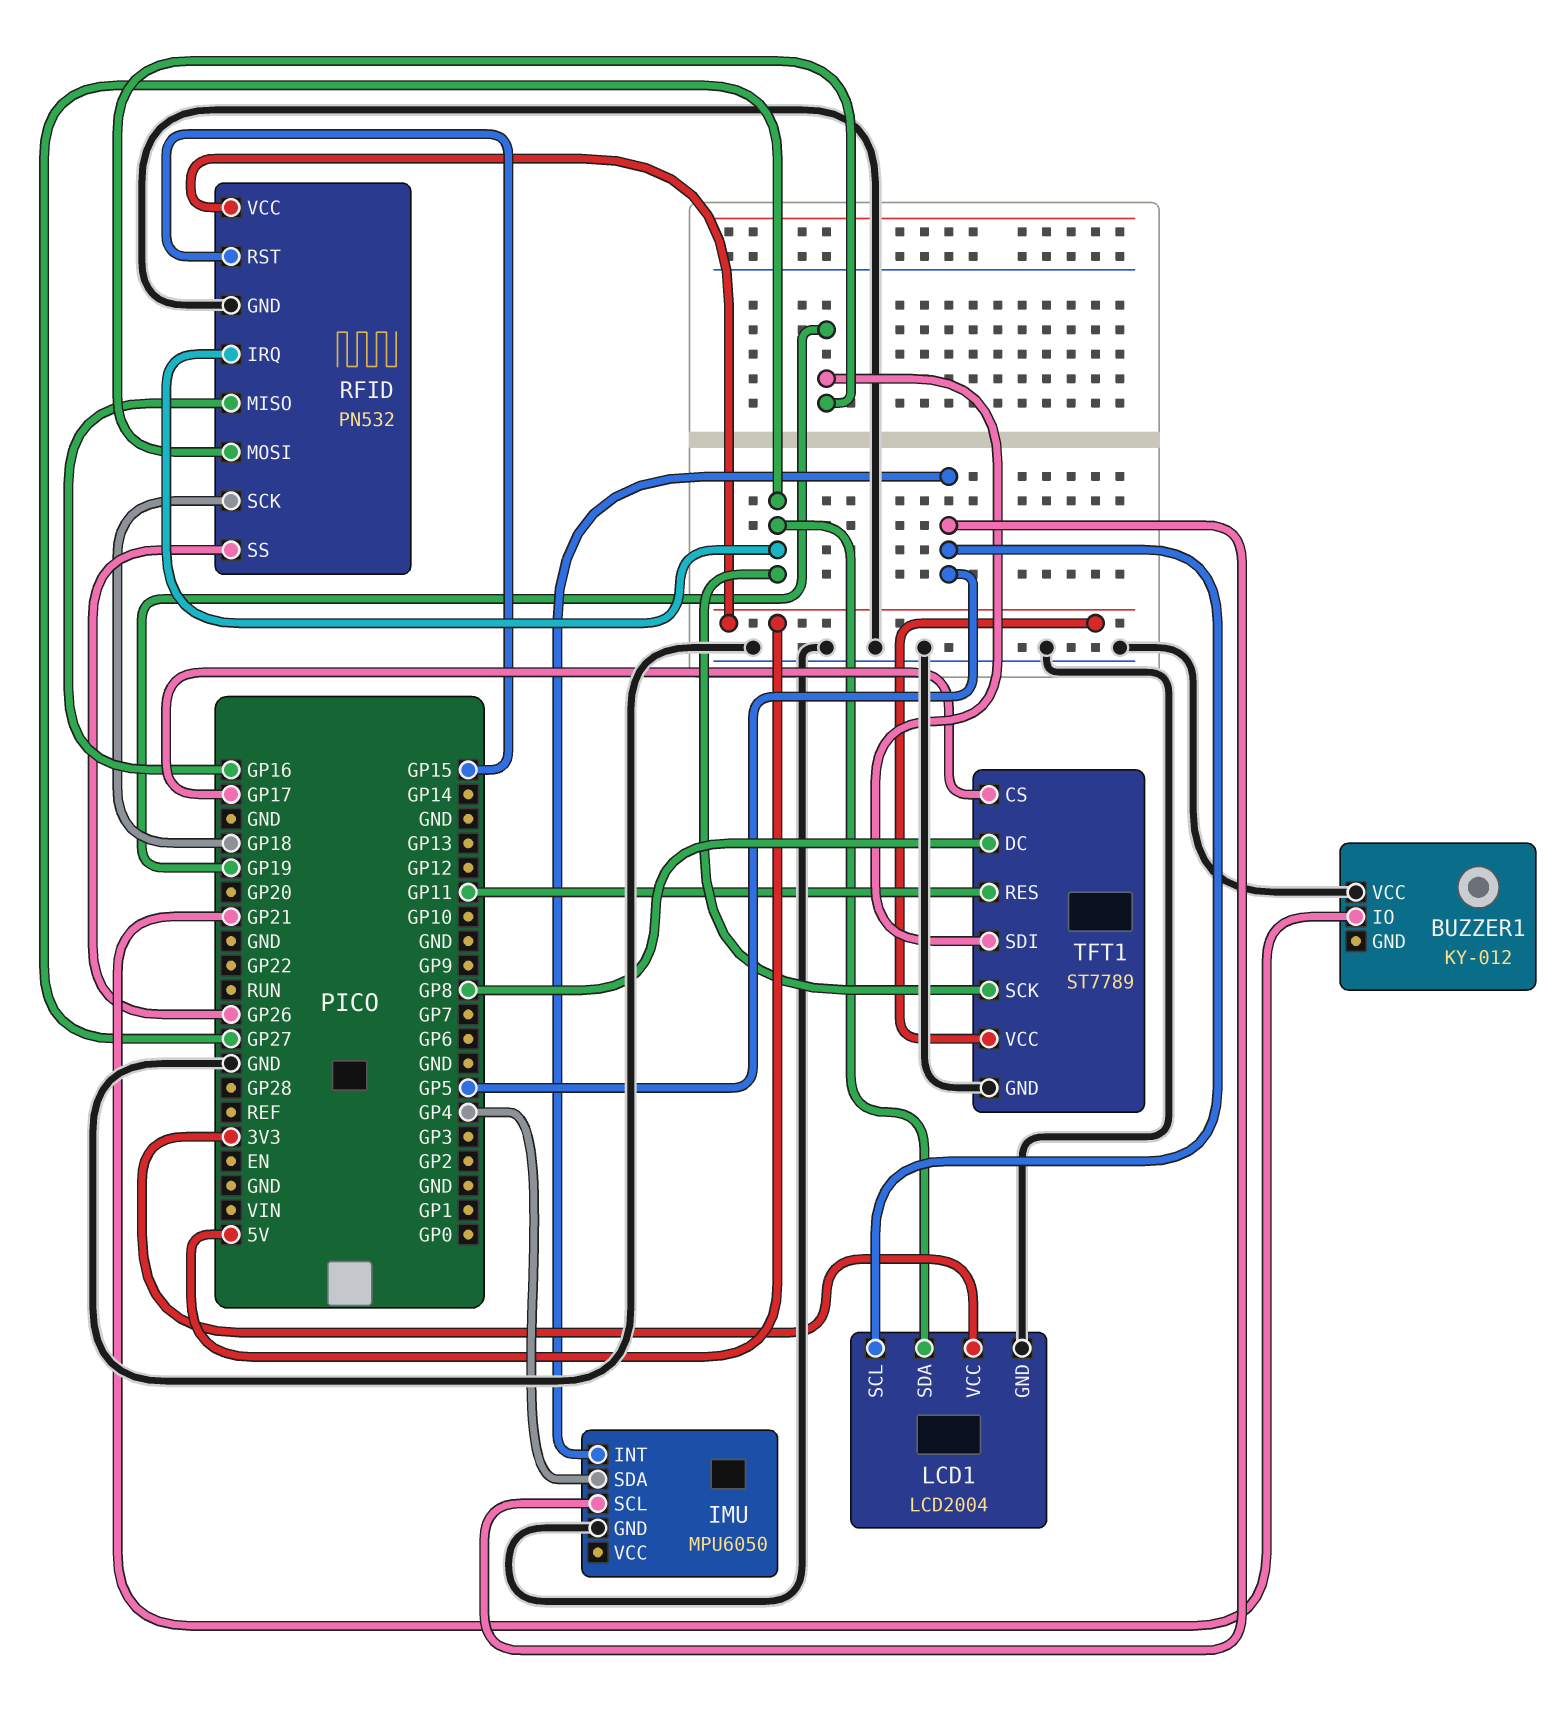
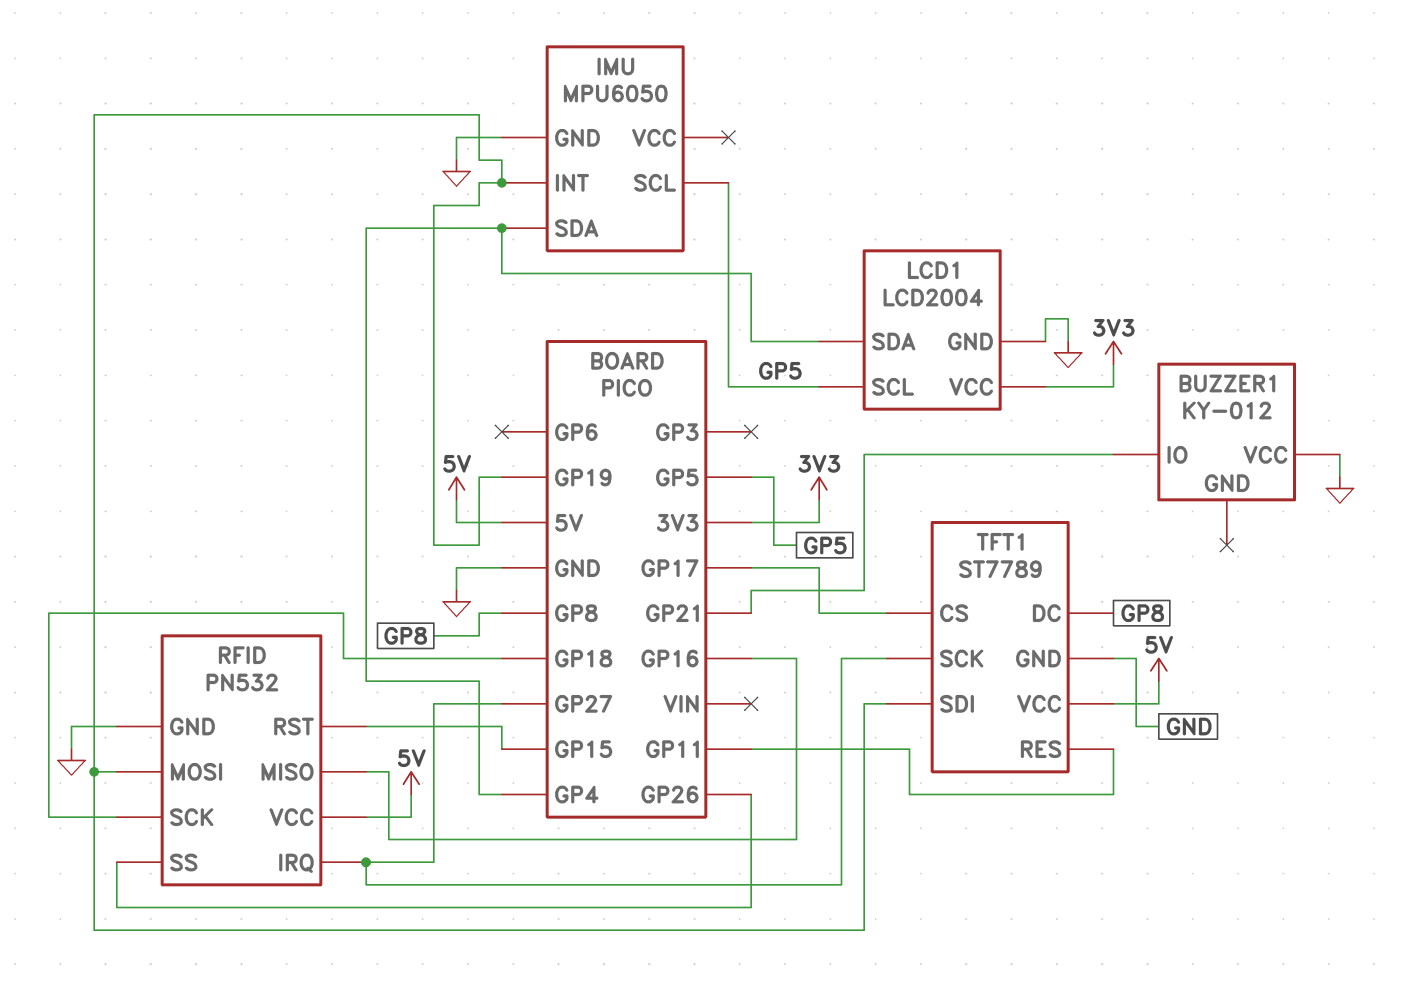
IMU pin INT: GP5 -> GP19
LCD1 pin SDA: GP27 -> GP4

